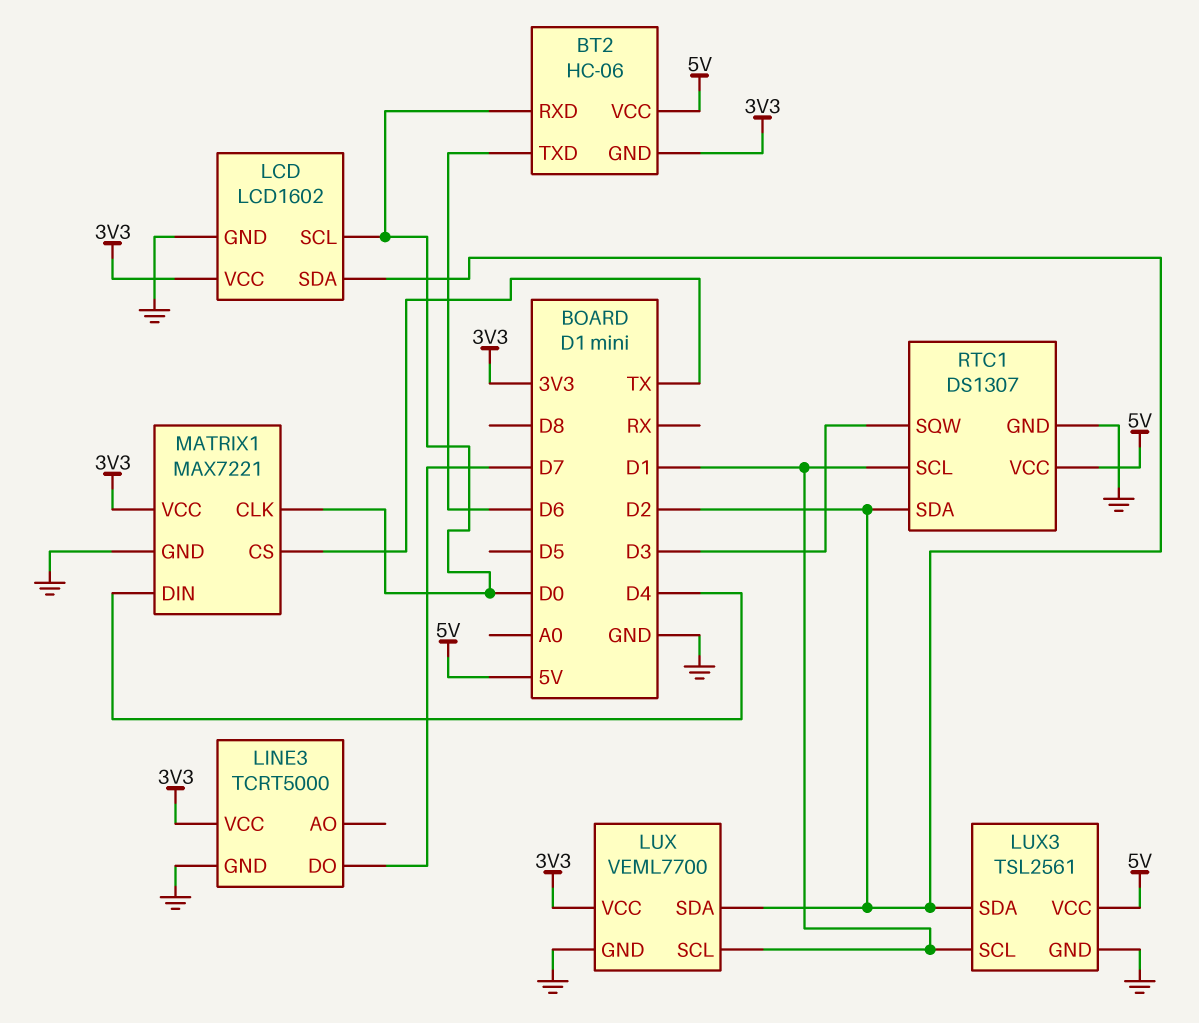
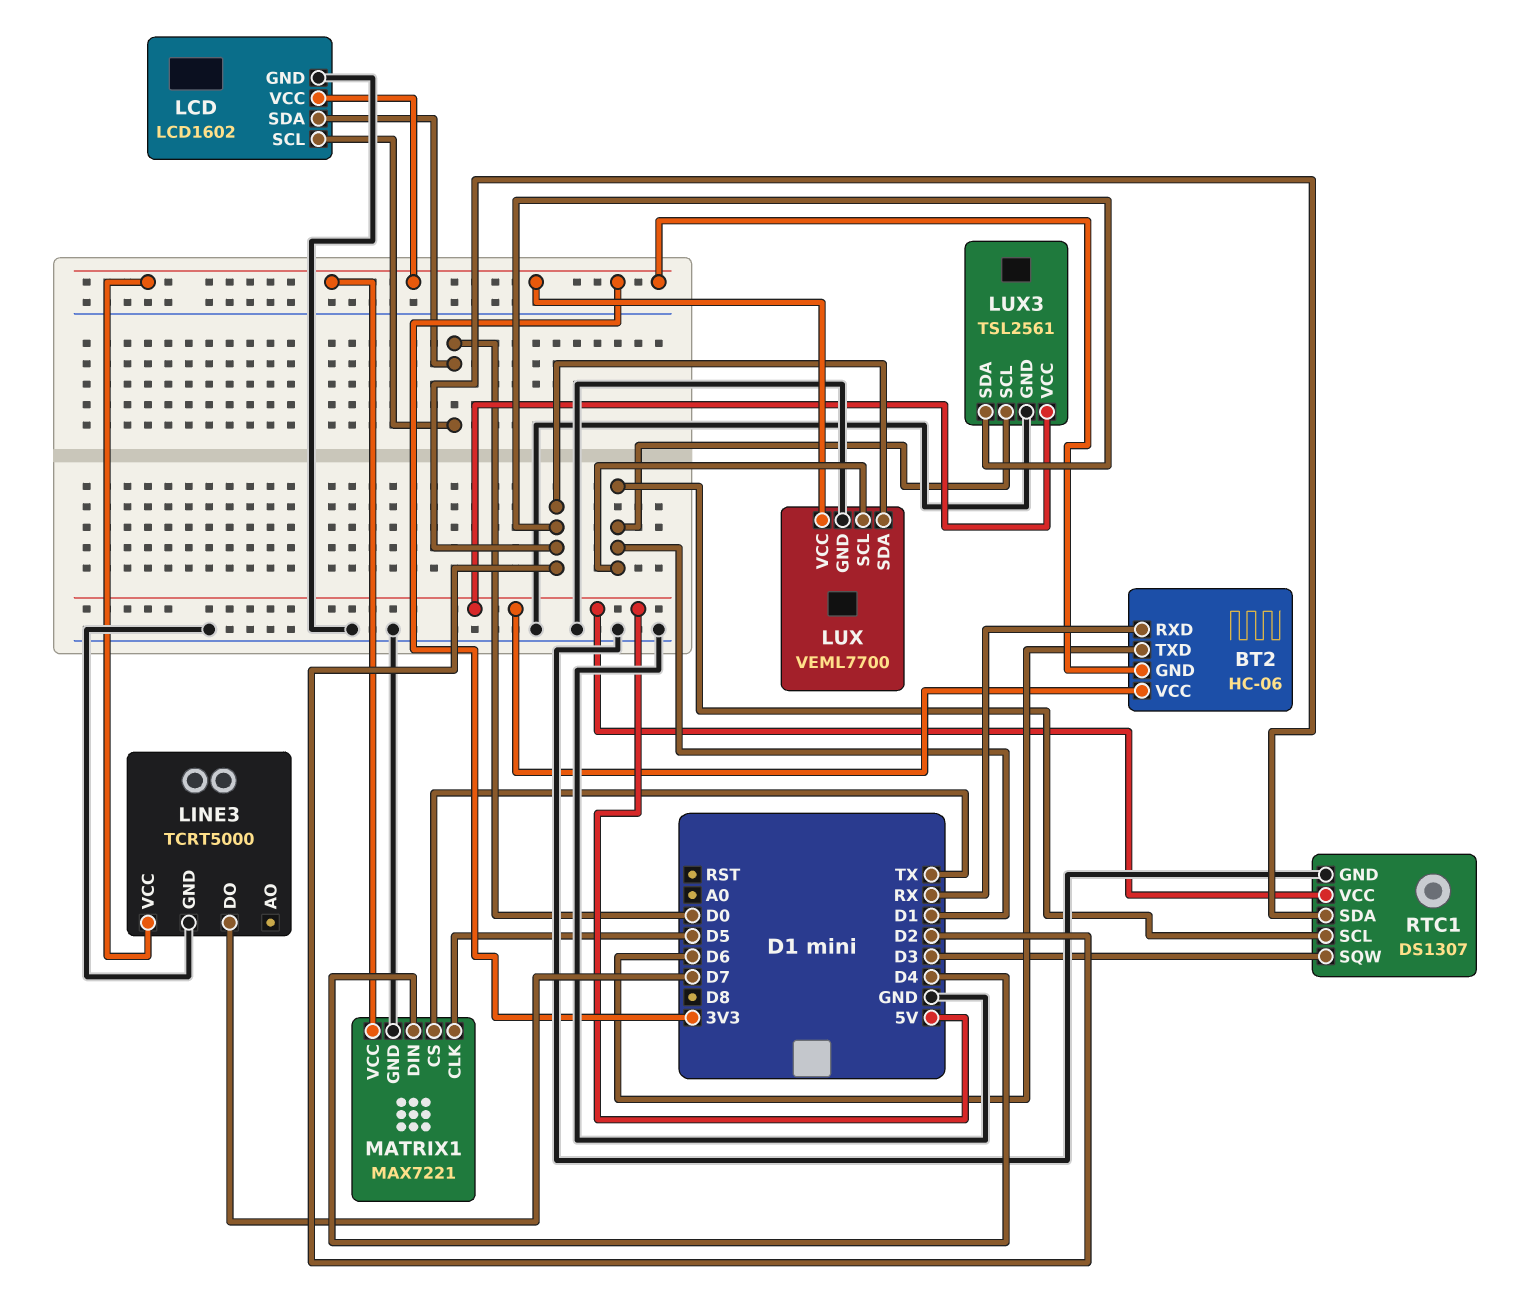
BT2 pin RXD: D0 -> RX
LCD pin SDA: D2 -> D0
MATRIX1 pin CLK: D0 -> D5

